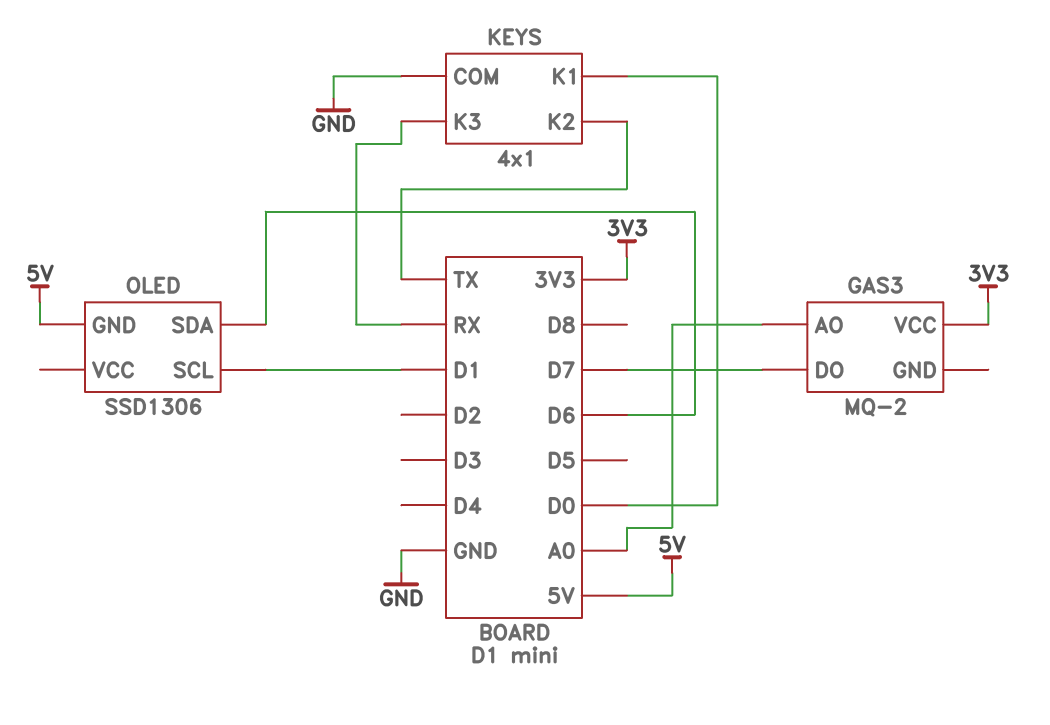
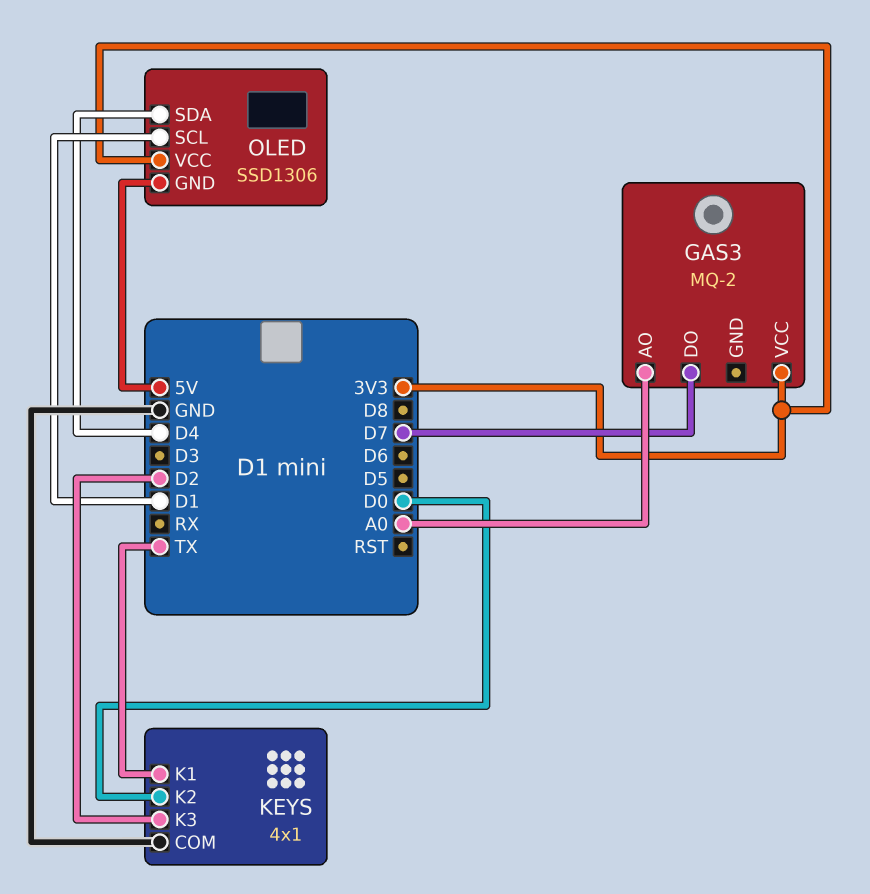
KEYS pin K1: D0 -> TX
KEYS pin K2: TX -> D0
KEYS pin K3: RX -> D2
OLED pin SDA: D6 -> D4
OLED pin VCC: none -> 3V3

